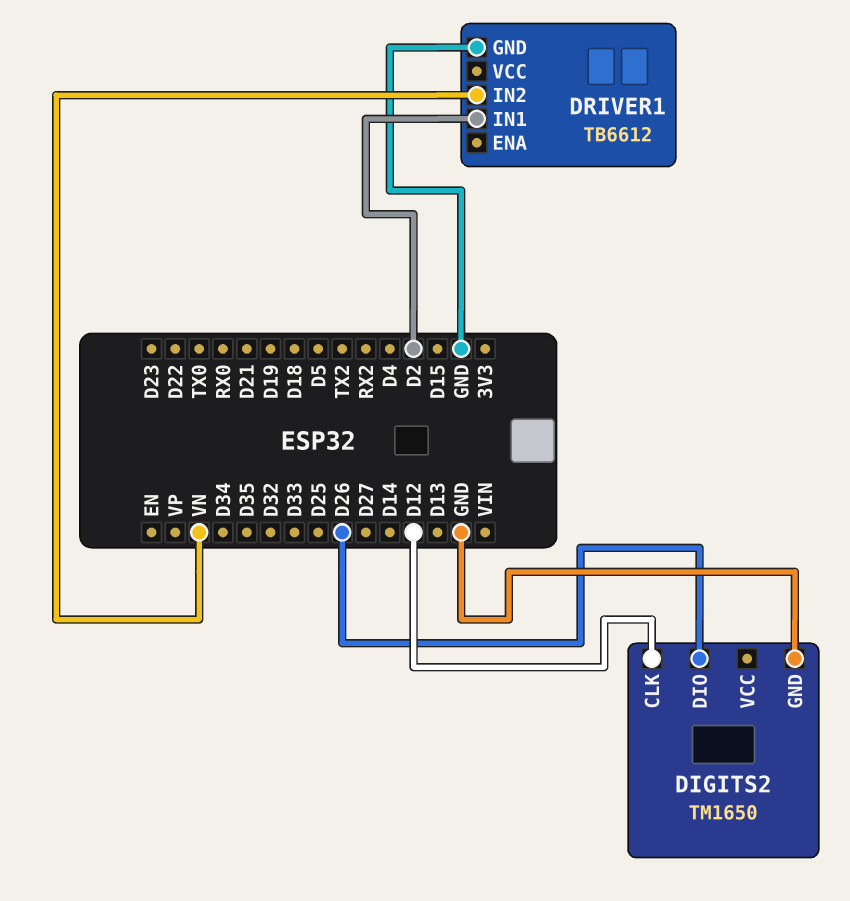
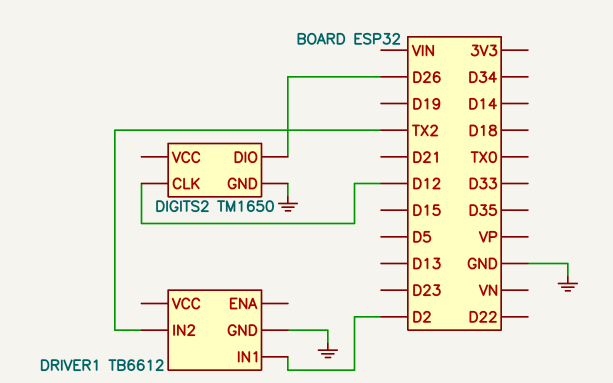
DRIVER1 pin IN2: VN -> TX2

